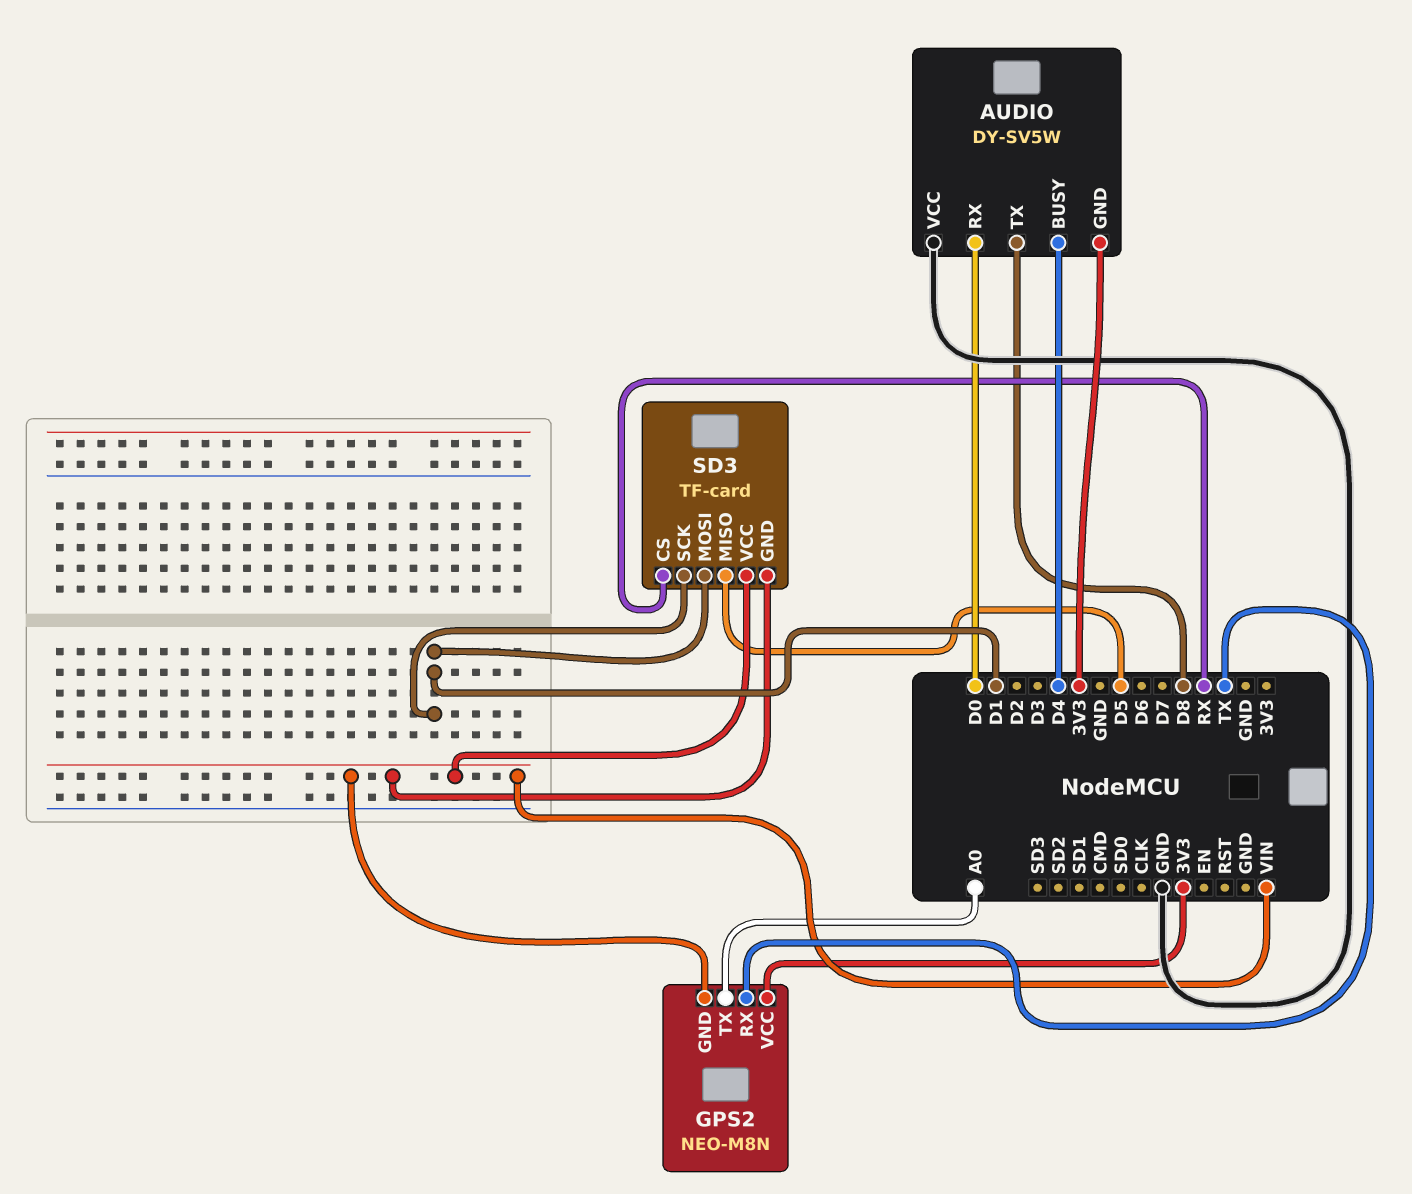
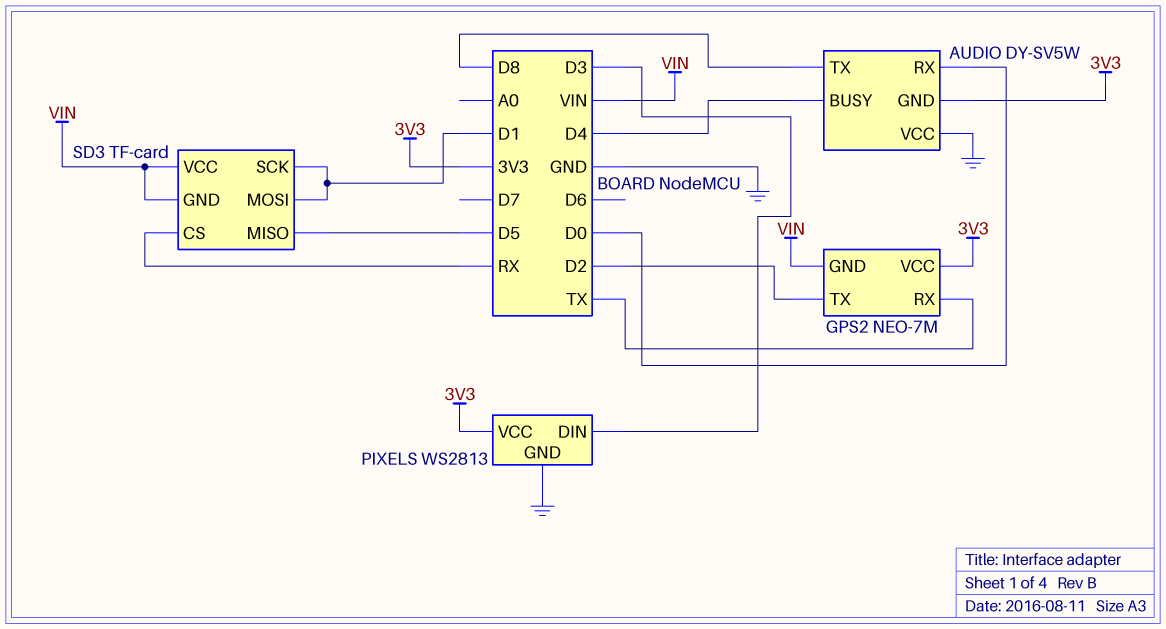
GPS2: NEO-M8N -> NEO-7M
GPS2 pin TX: A0 -> D2
PIXELS: none -> WS2813
PIXELS pin DIN: none -> D3
PIXELS pin GND: none -> GND
PIXELS pin VCC: none -> 3V3

